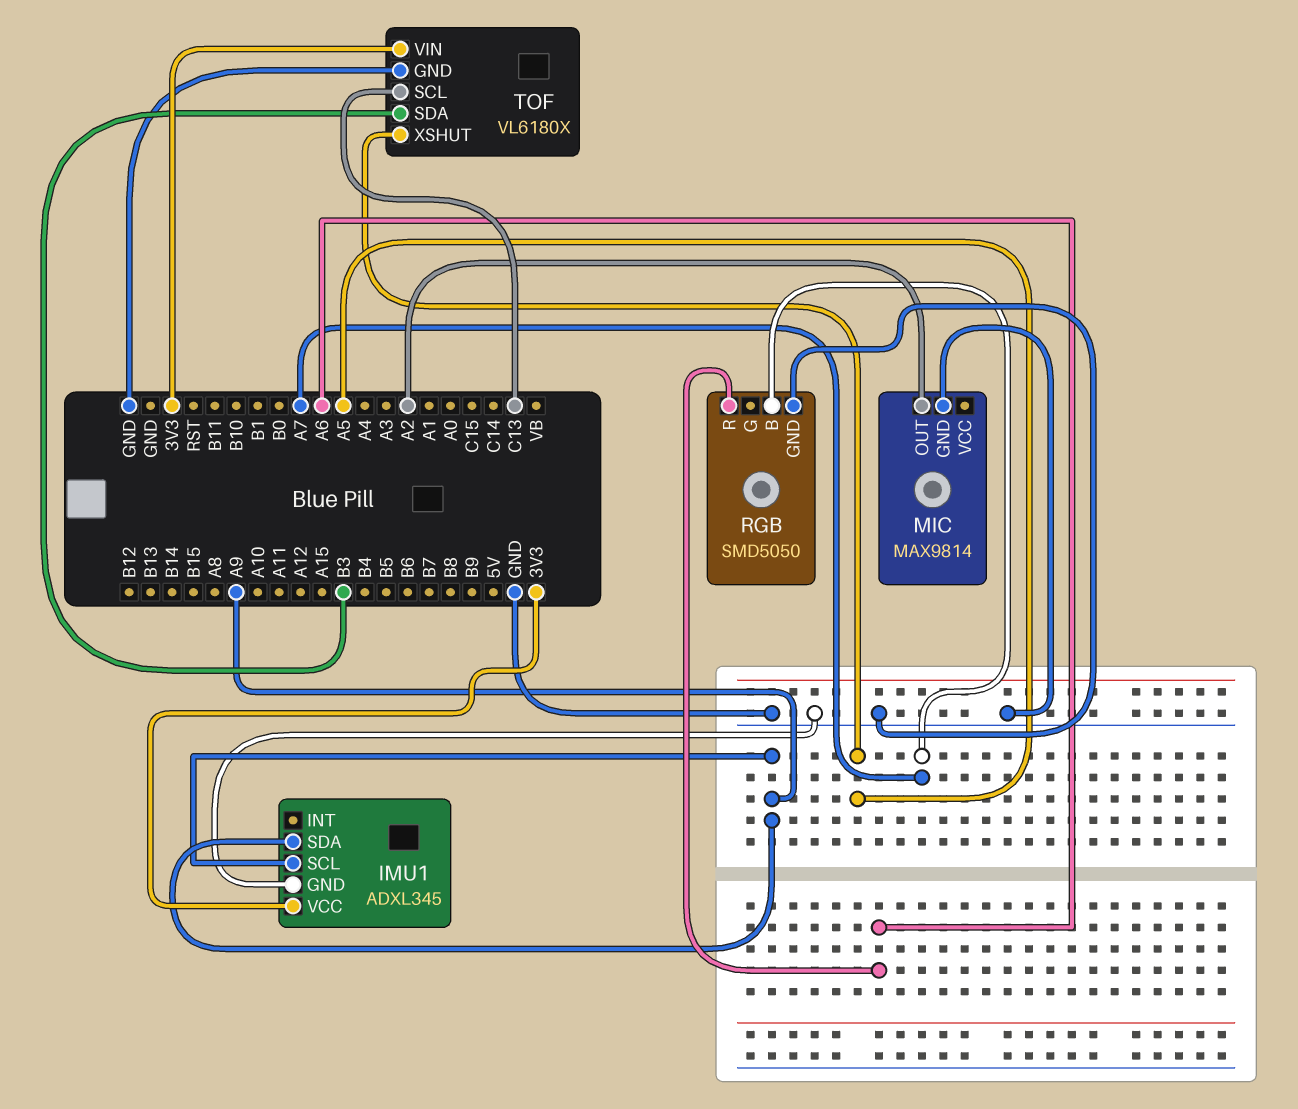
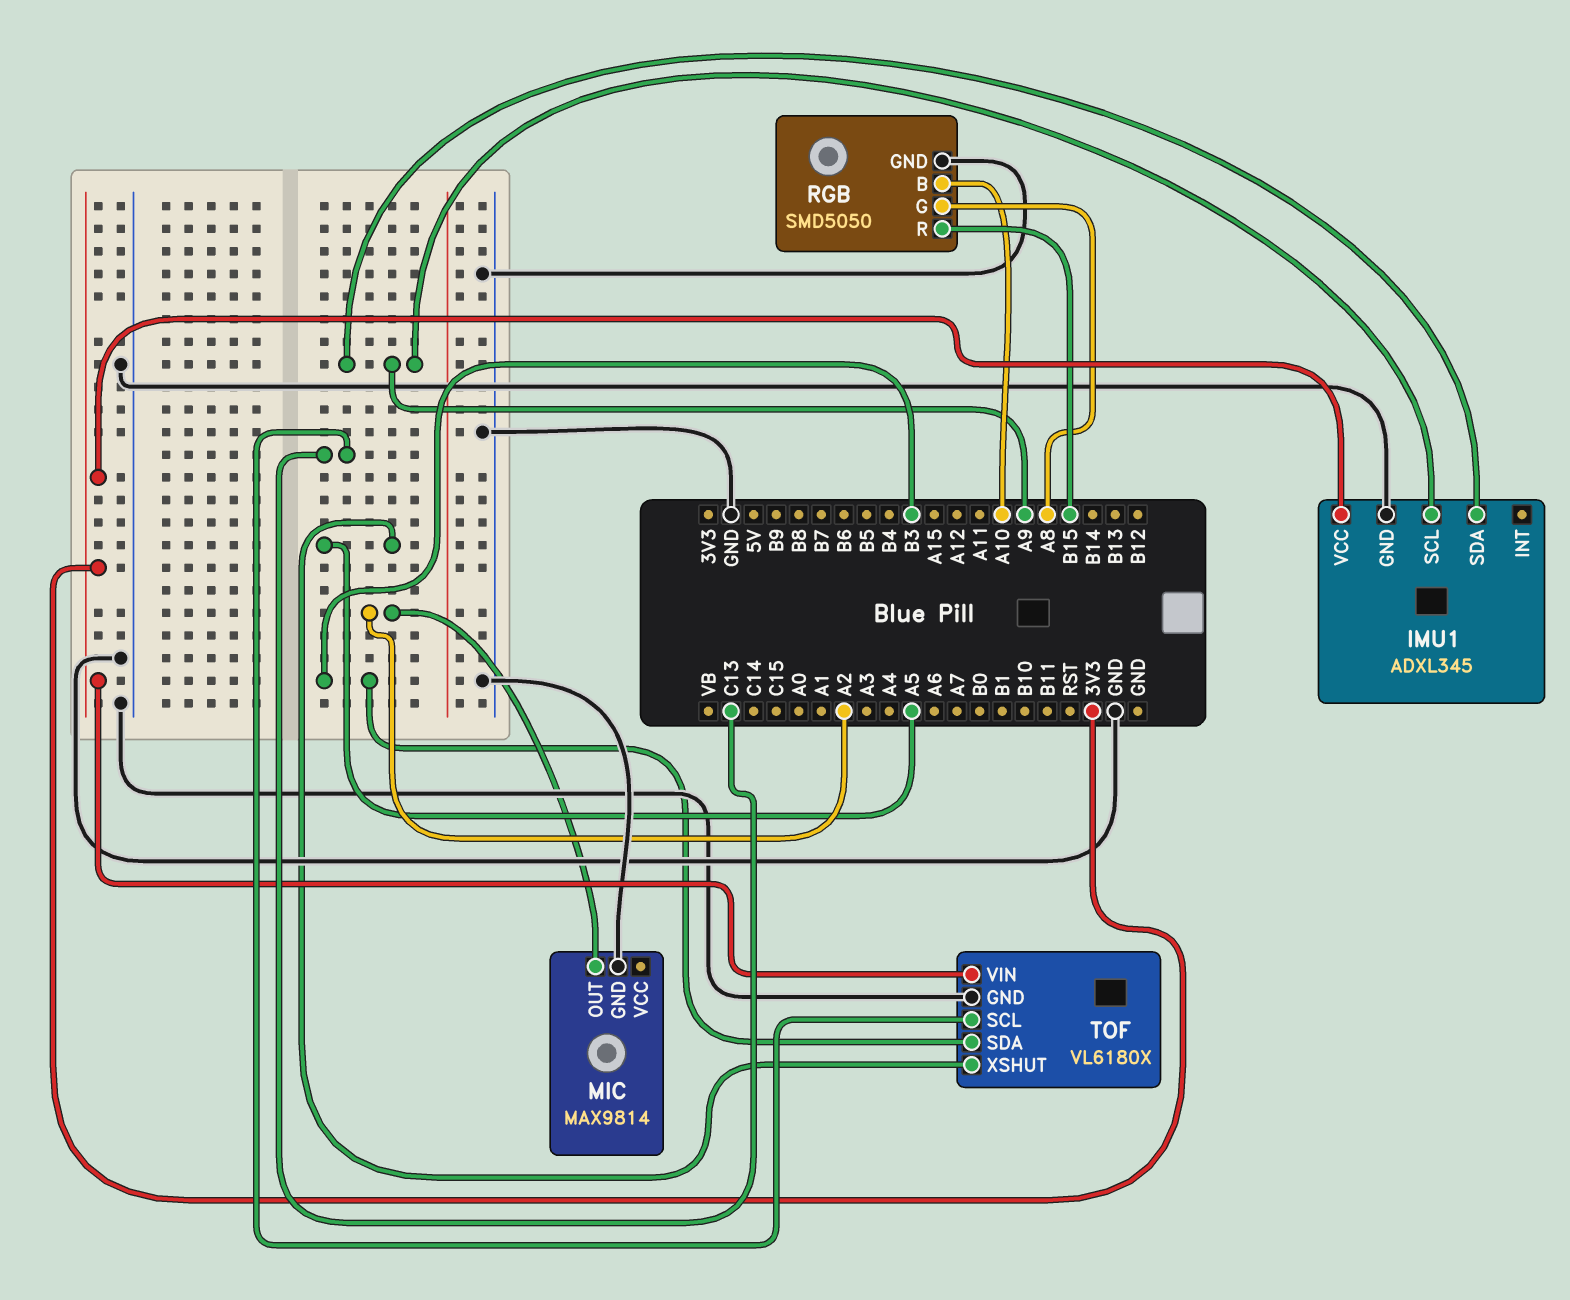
RGB pin B: A7 -> A10
RGB pin G: none -> A8
RGB pin R: A6 -> B15

